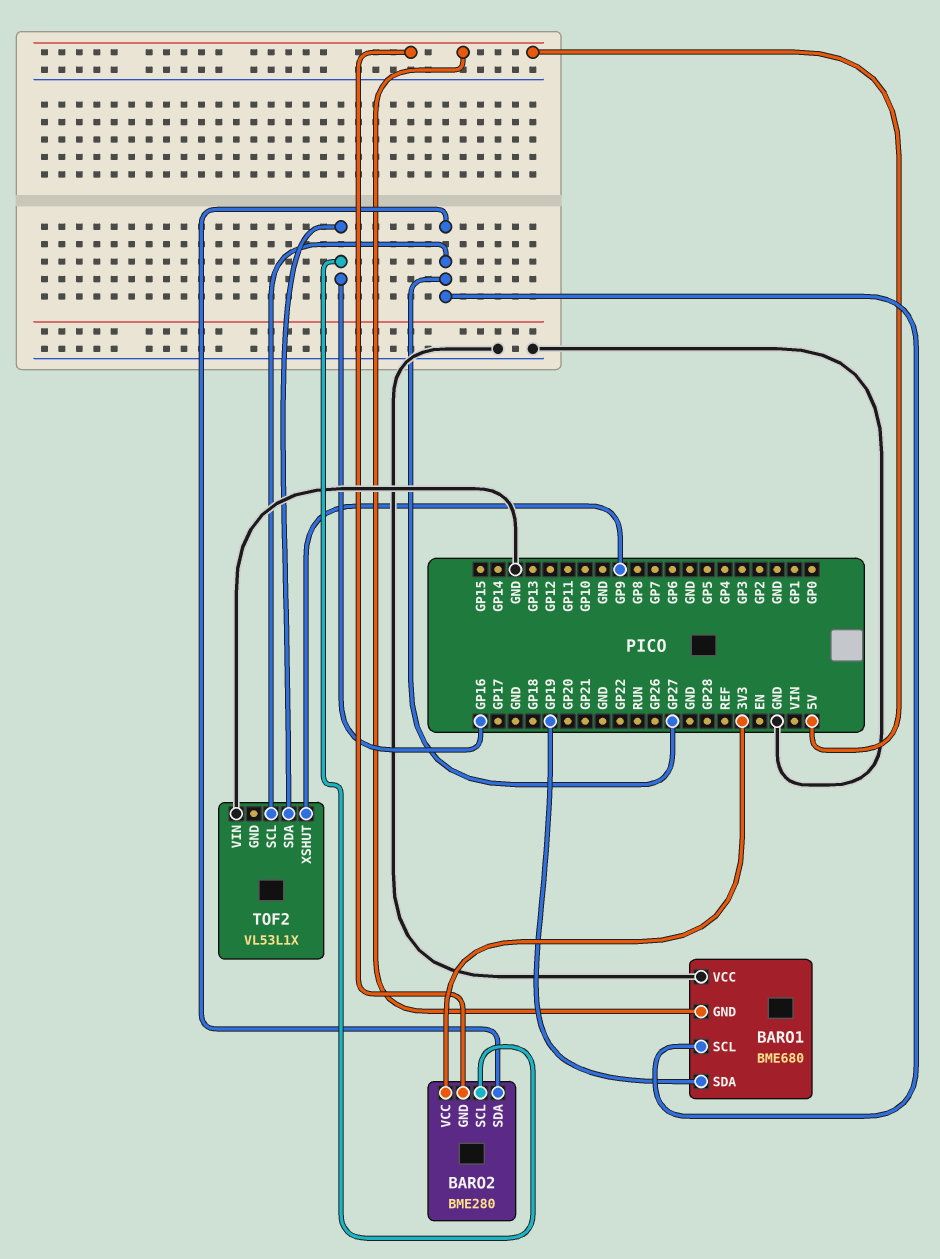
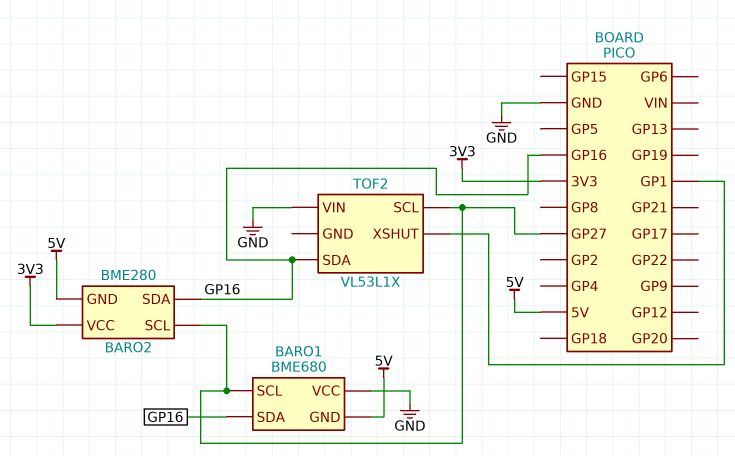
BARO1 pin SDA: GP19 -> GP16
BARO2 pin SCL: GP16 -> GP27
BARO2 pin SDA: GP27 -> GP16
TOF2 pin XSHUT: GP9 -> GP1

